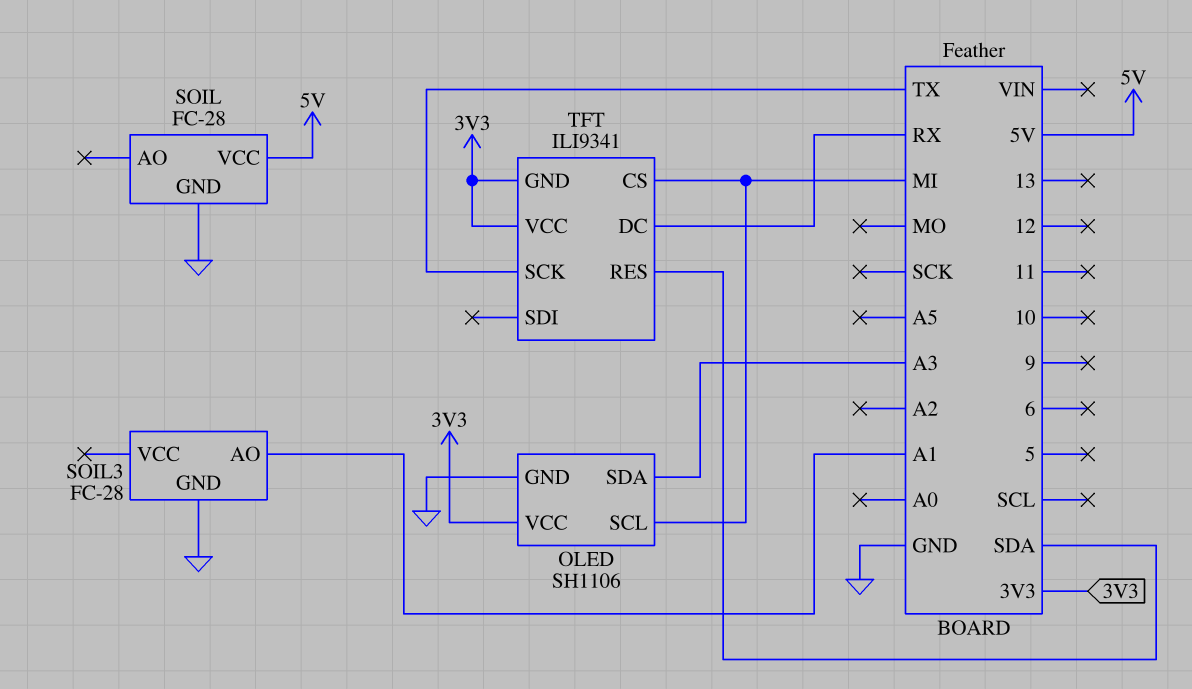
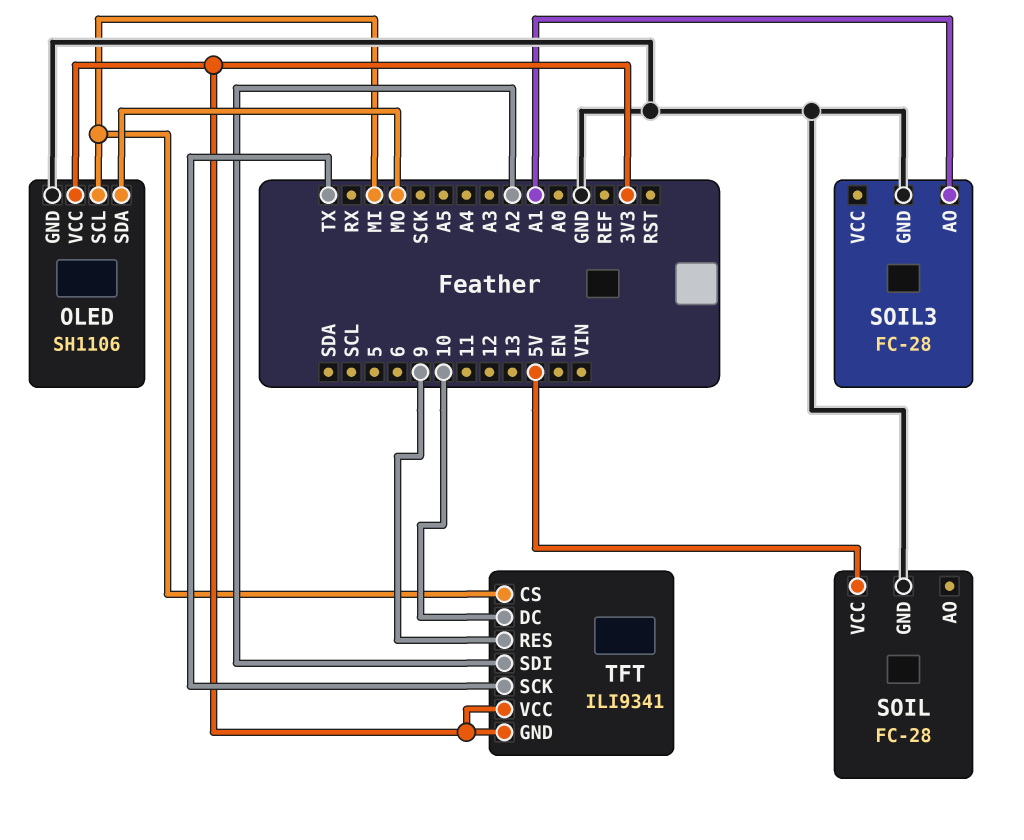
OLED pin SDA: A3 -> MO
TFT pin DC: RX -> 10
TFT pin RES: SDA -> 9
TFT pin SDI: none -> A2

